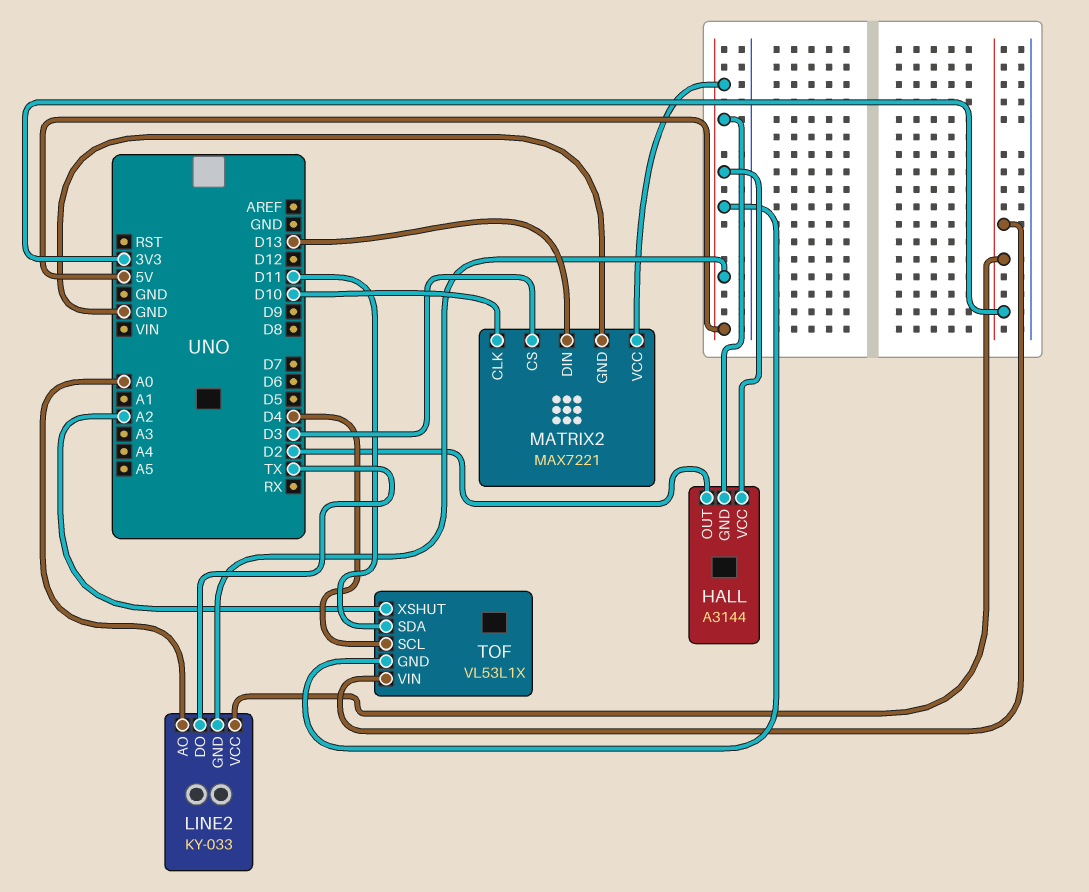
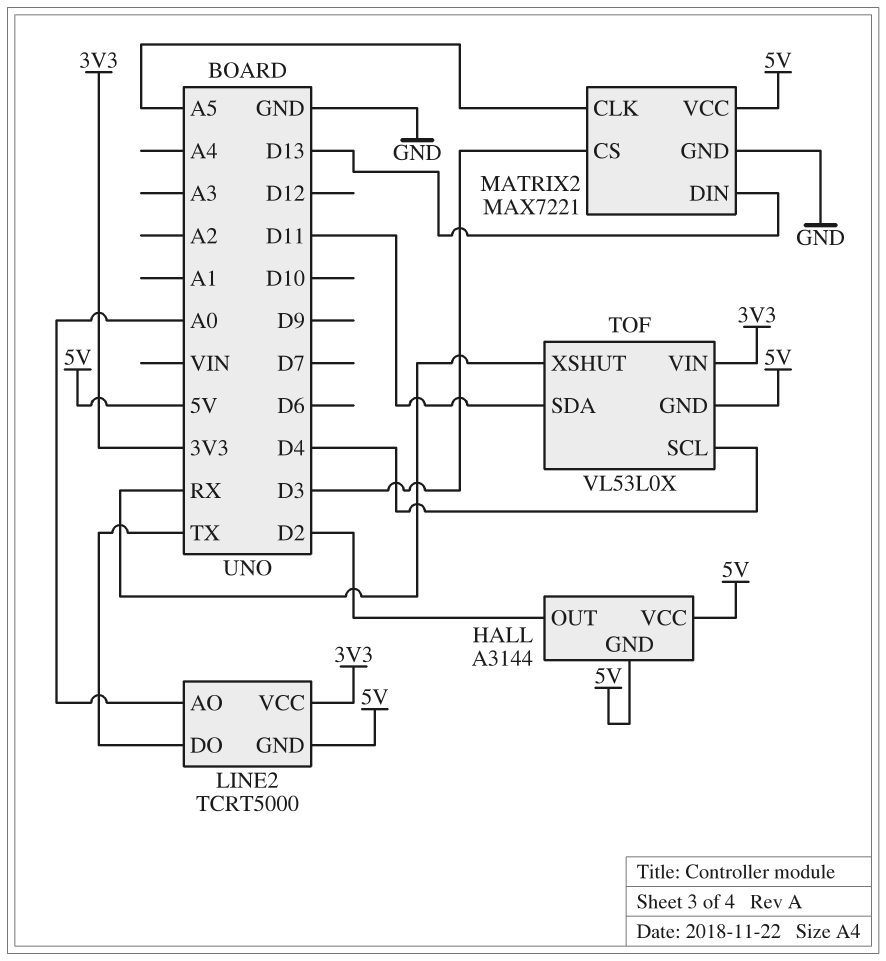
LINE2: KY-033 -> TCRT5000
MATRIX2 pin CLK: D10 -> A5
TOF: VL53L1X -> VL53L0X
TOF pin XSHUT: A2 -> RX

